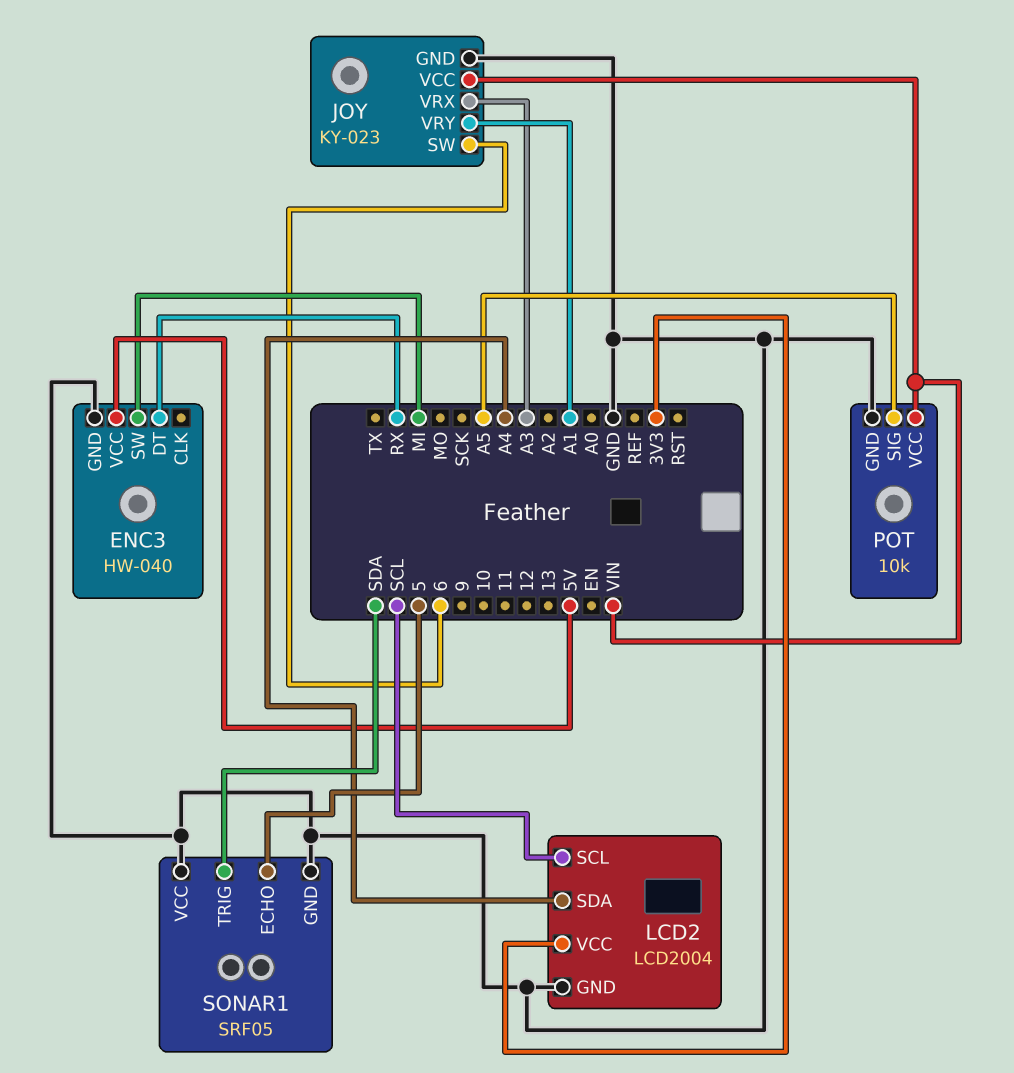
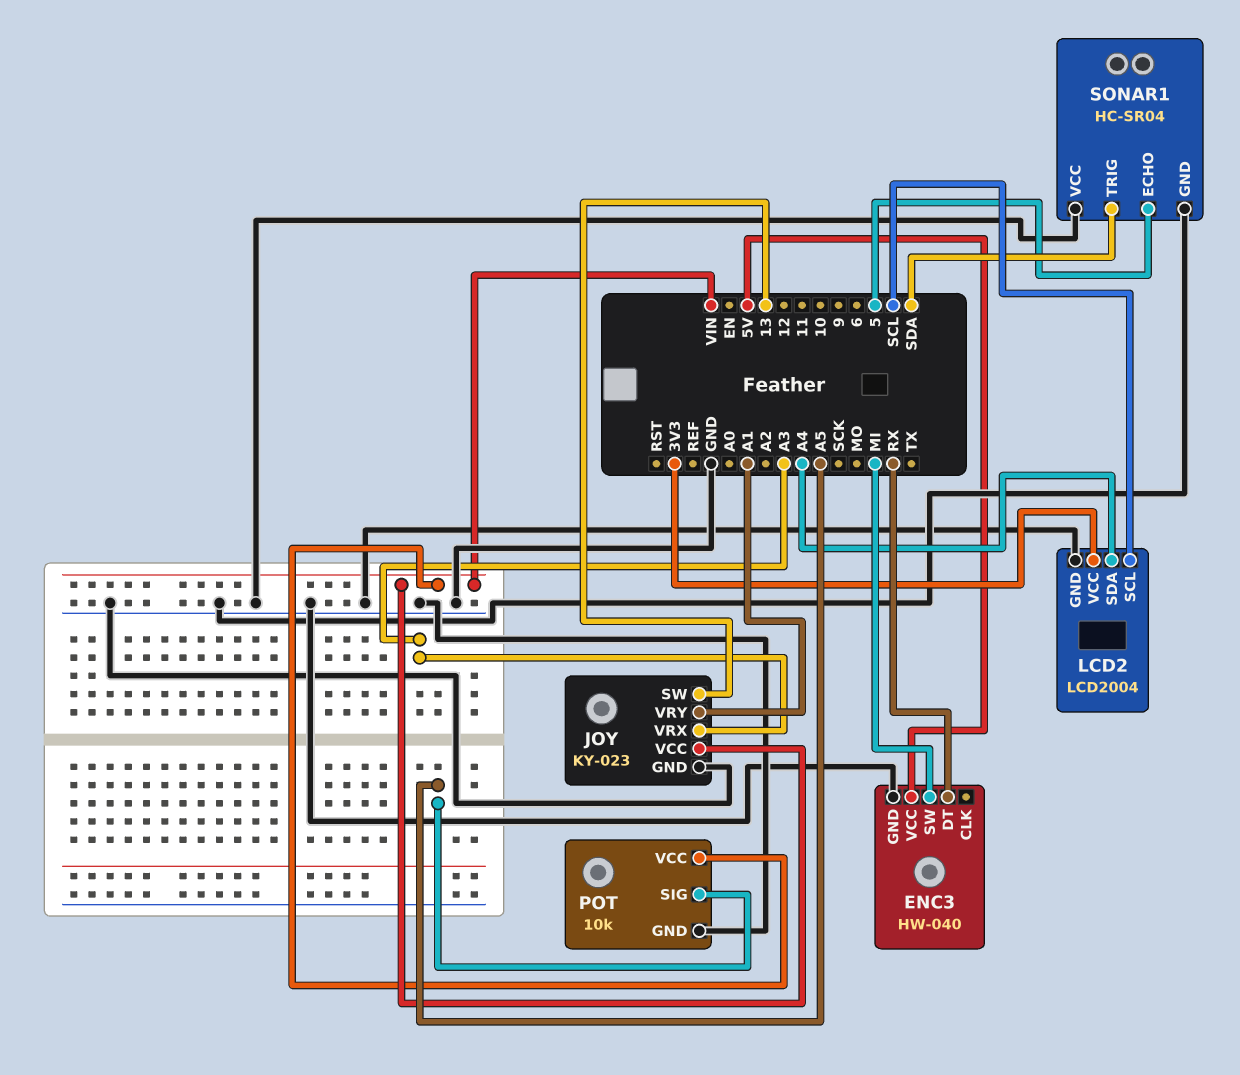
JOY pin SW: 6 -> 13
SONAR1: SRF05 -> HC-SR04

